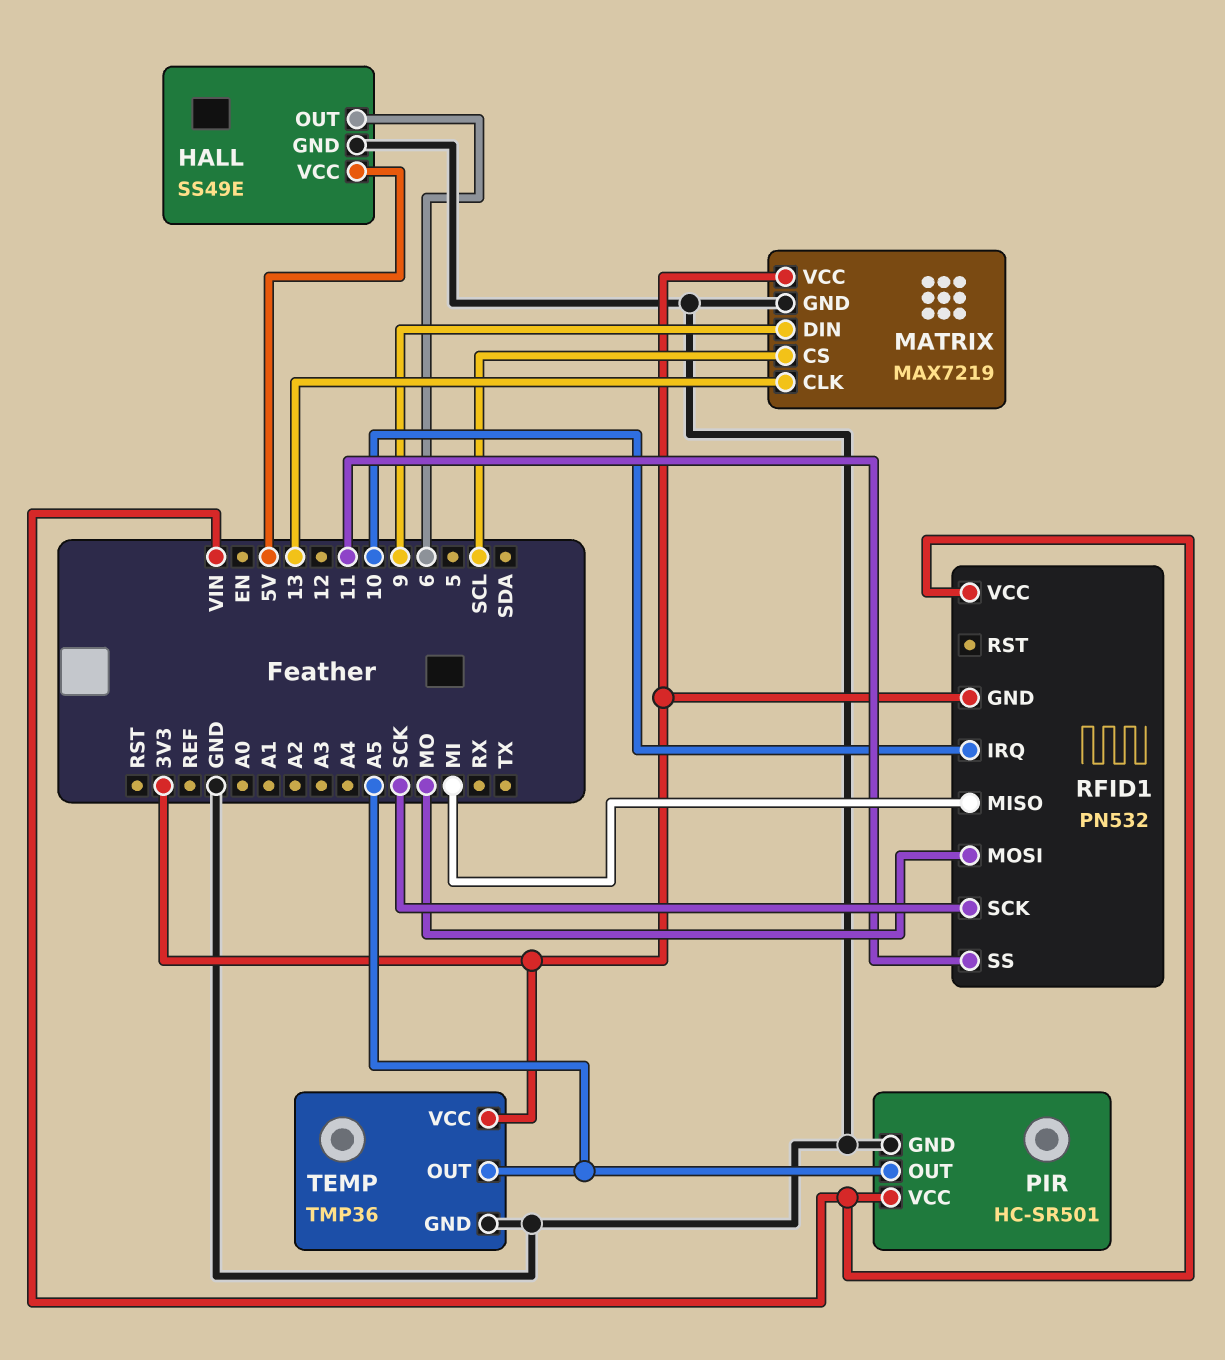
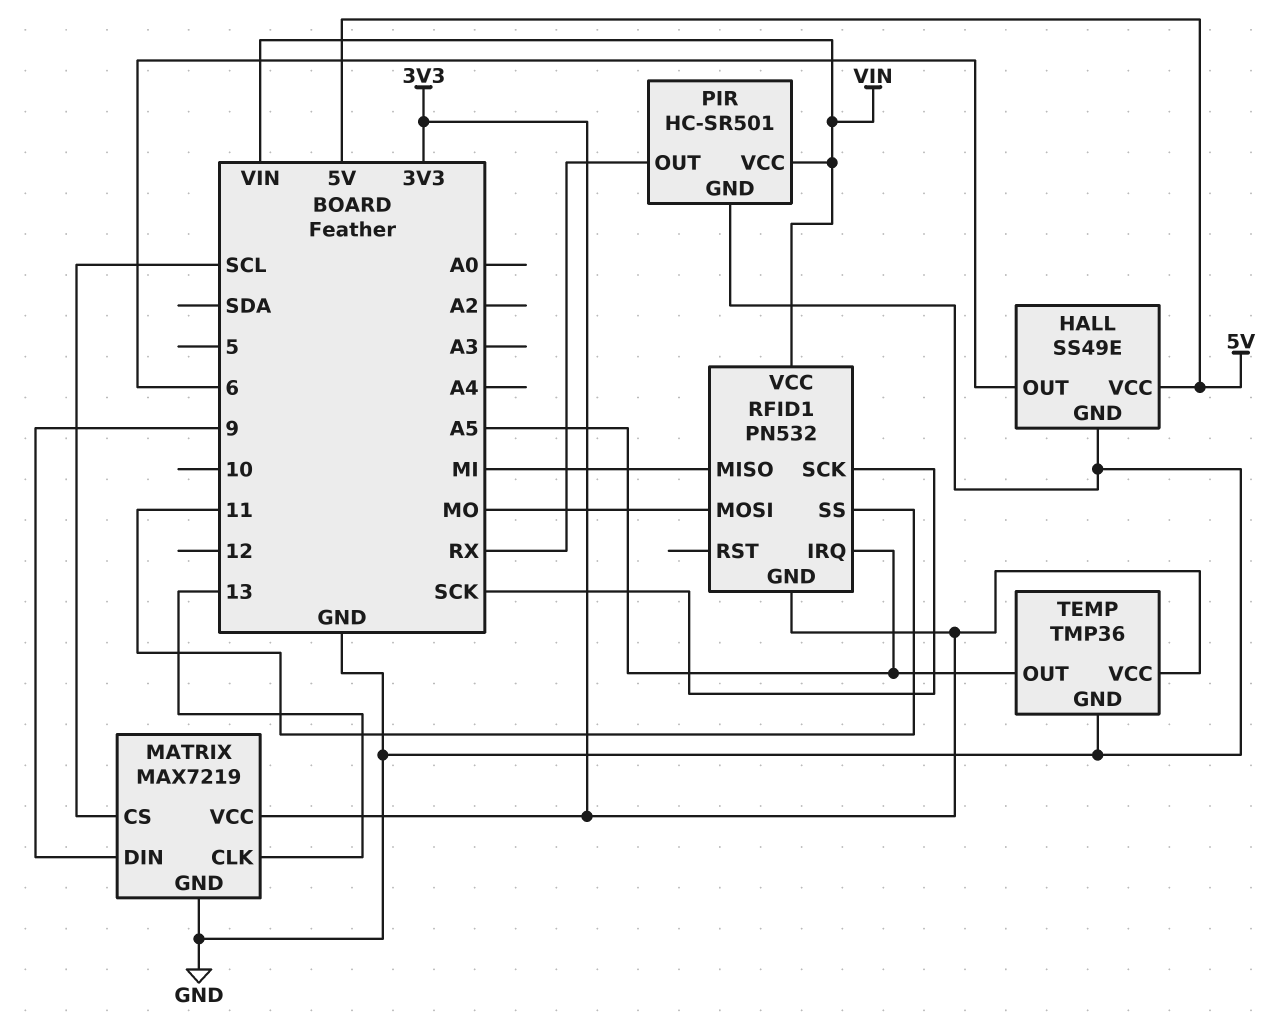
PIR pin OUT: A5 -> RX
RFID1 pin IRQ: 10 -> A5

